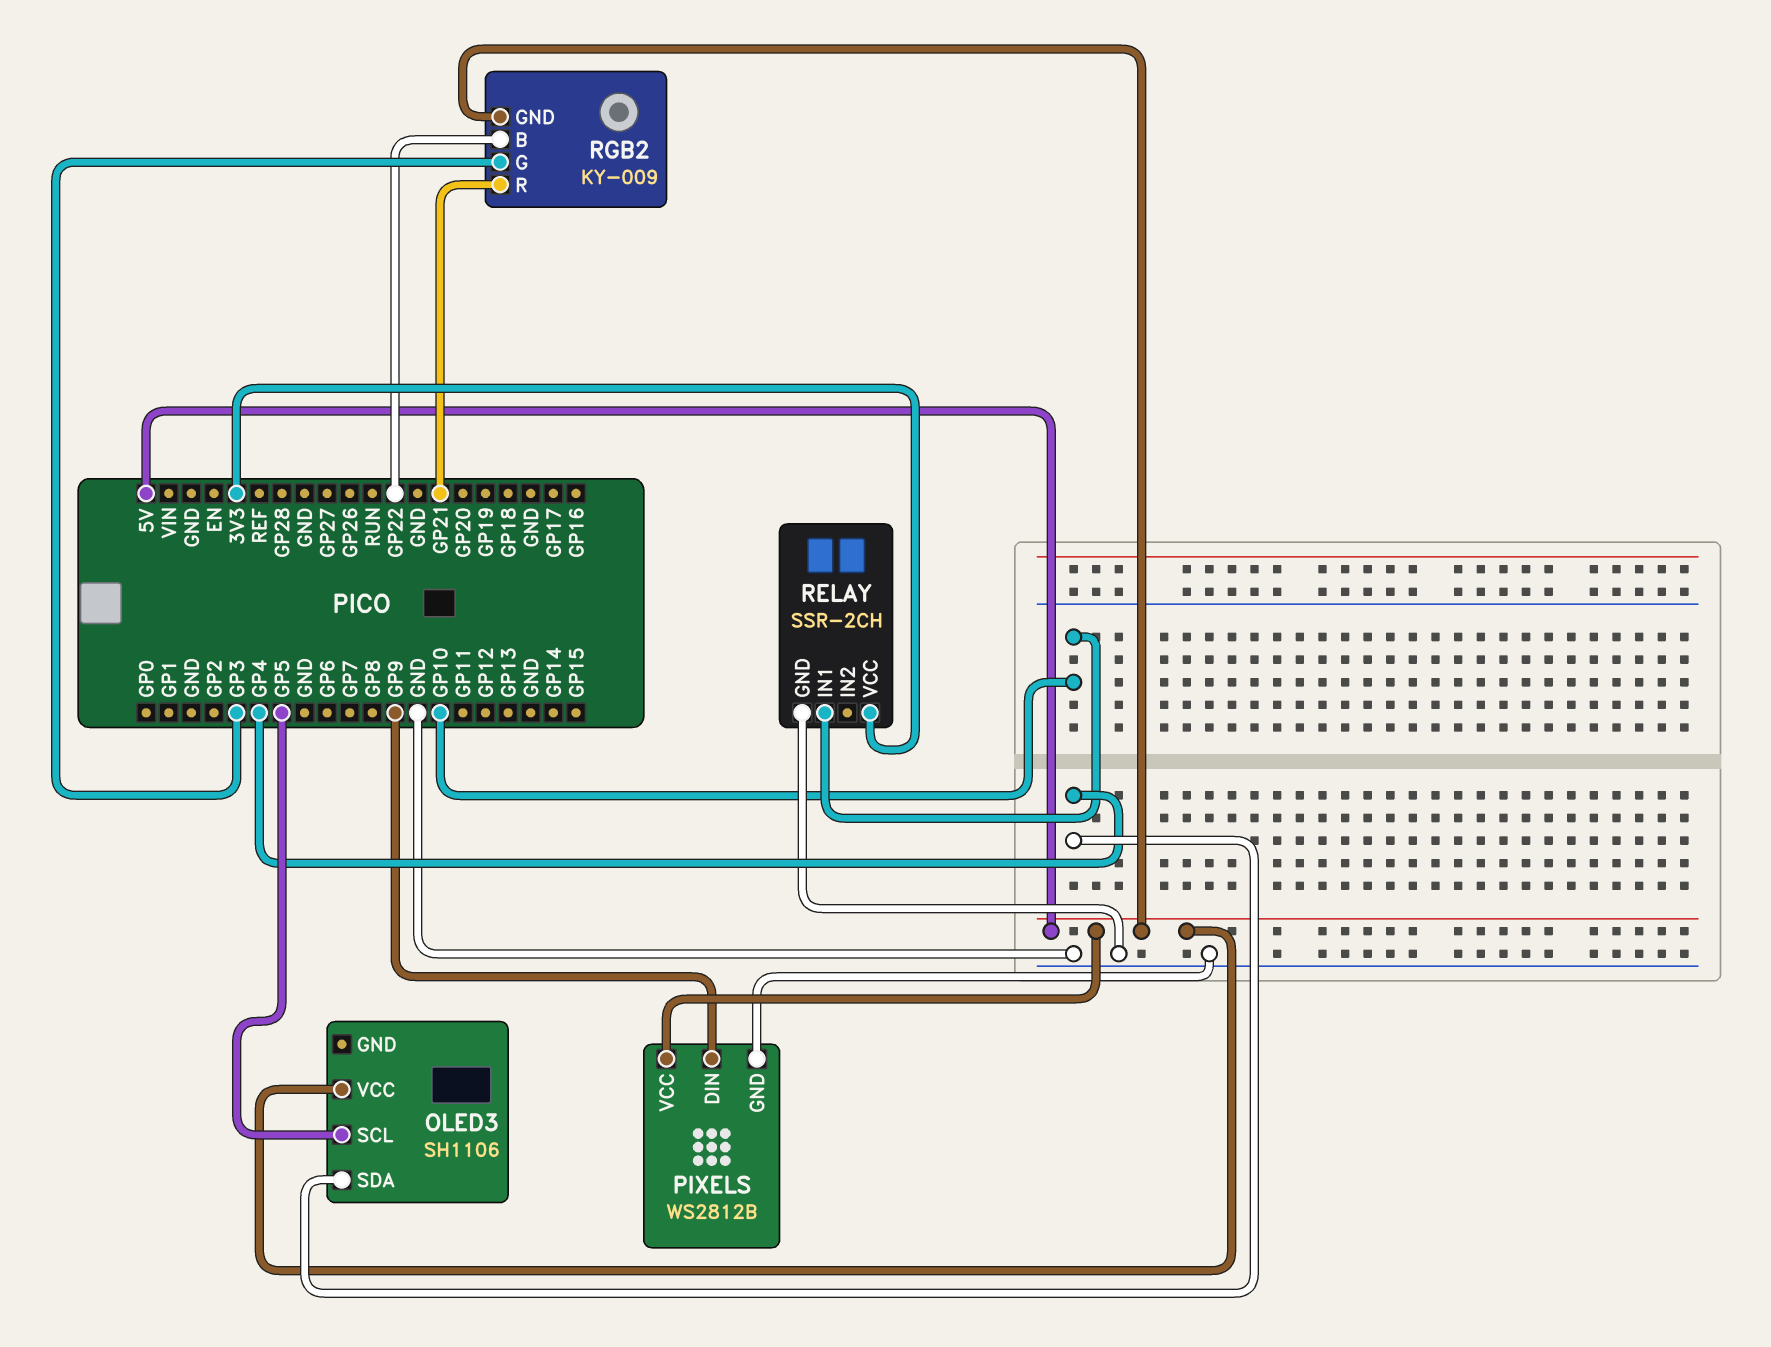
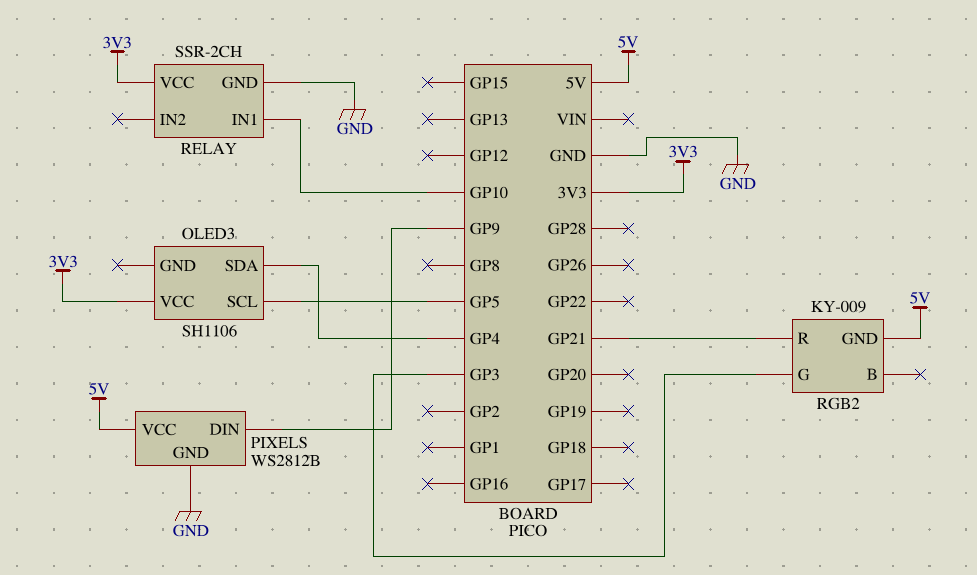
OLED3 pin VCC: 5V -> 3V3
RGB2 pin B: GP22 -> none

